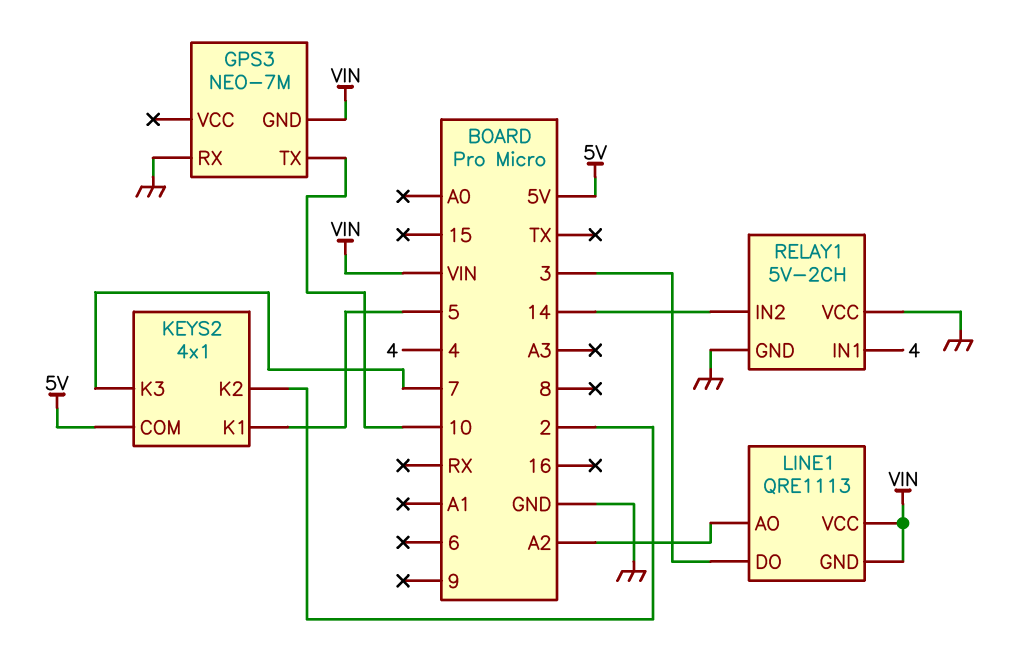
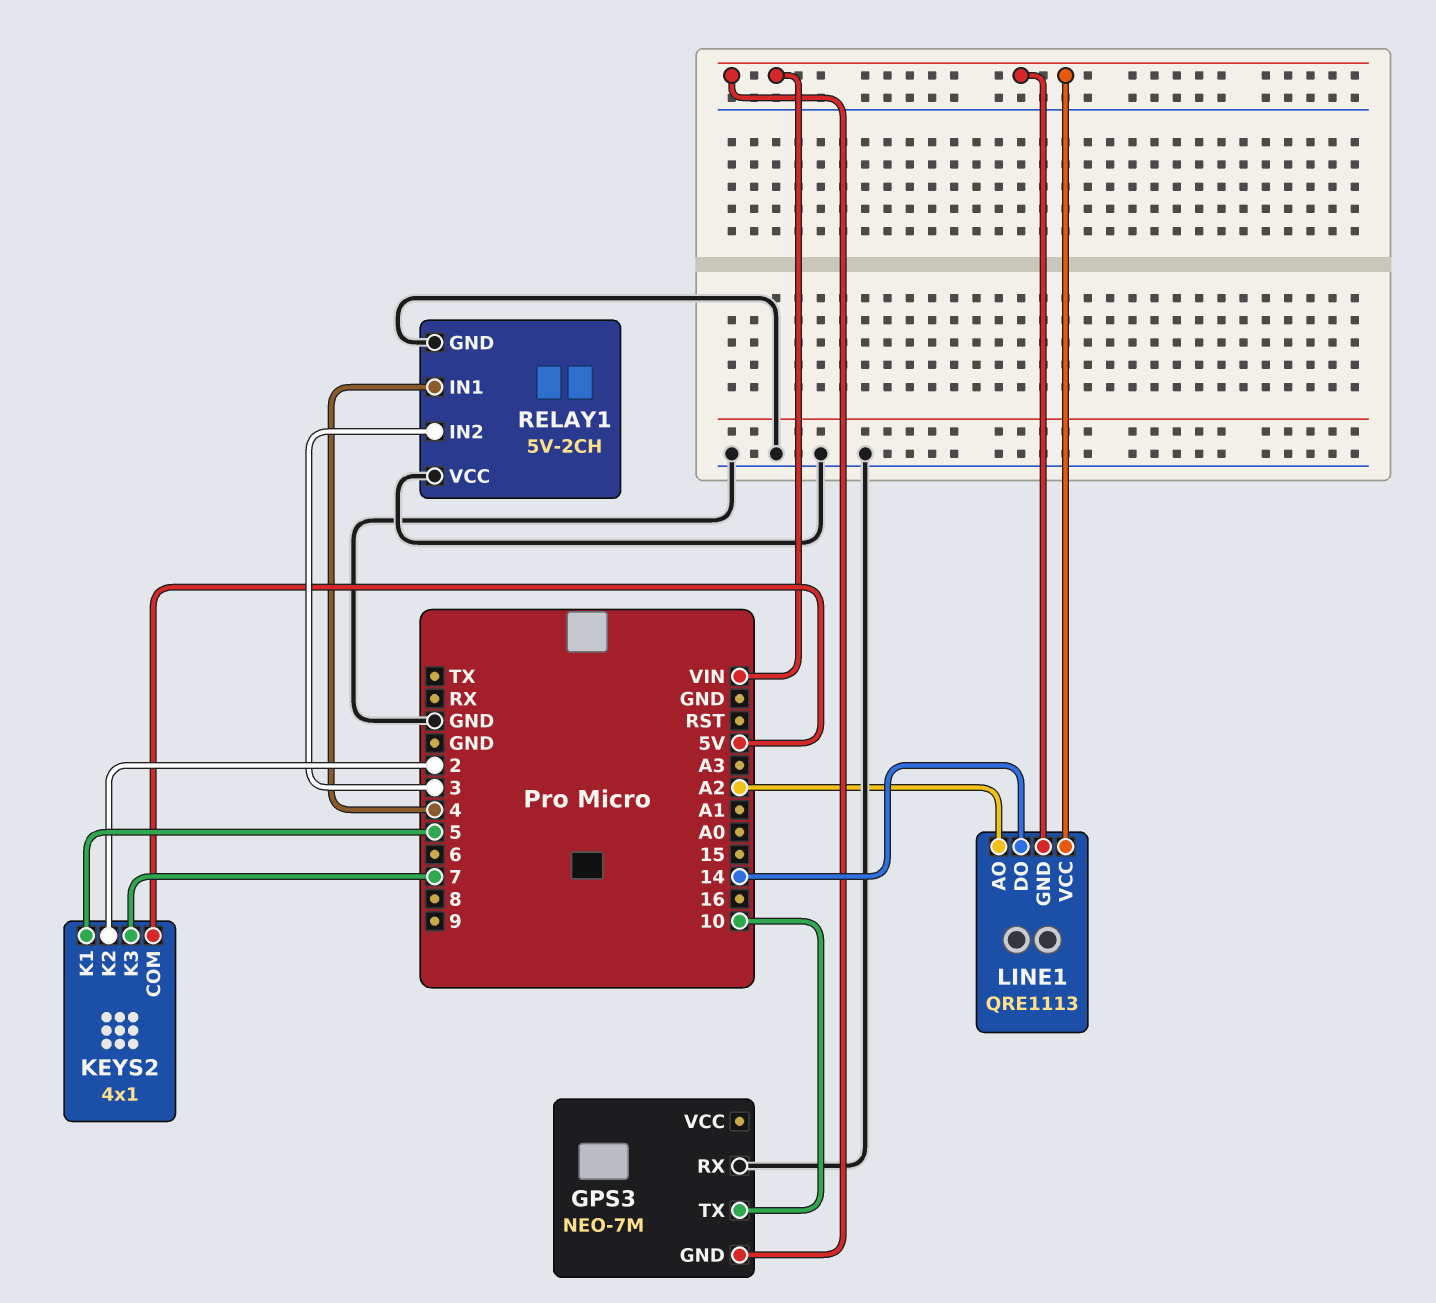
LINE1 pin DO: 3 -> 14
RELAY1 pin IN2: 14 -> 3

